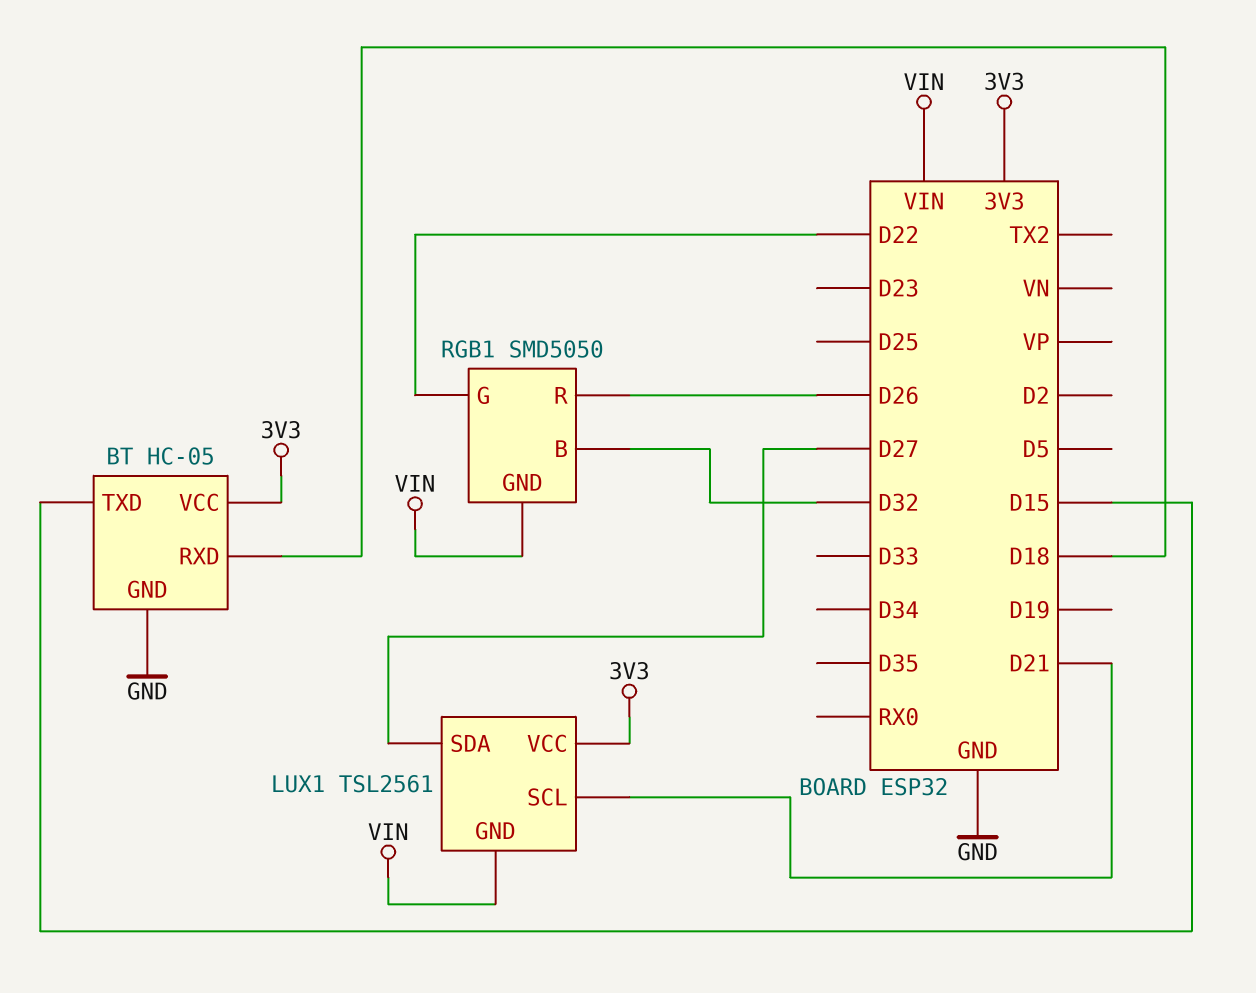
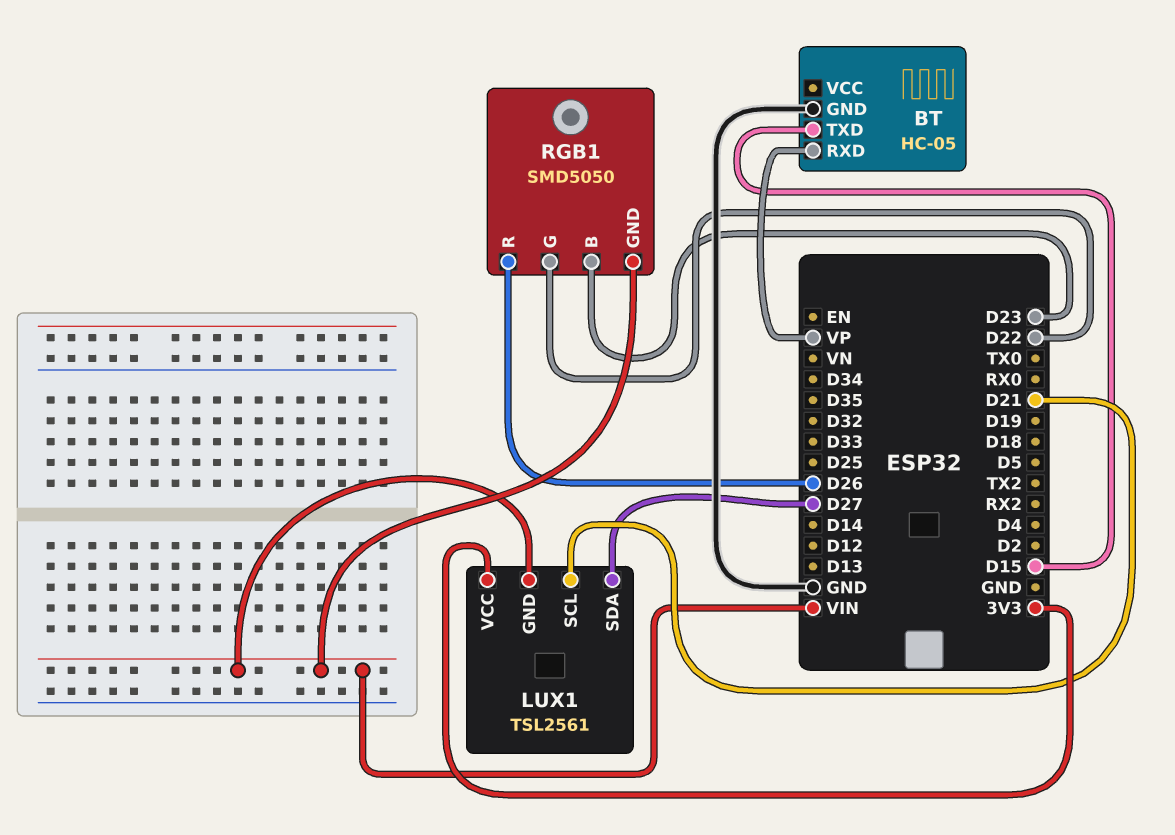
BT pin RXD: D18 -> VP
BT pin VCC: 3V3 -> none
RGB1 pin B: D32 -> D23

